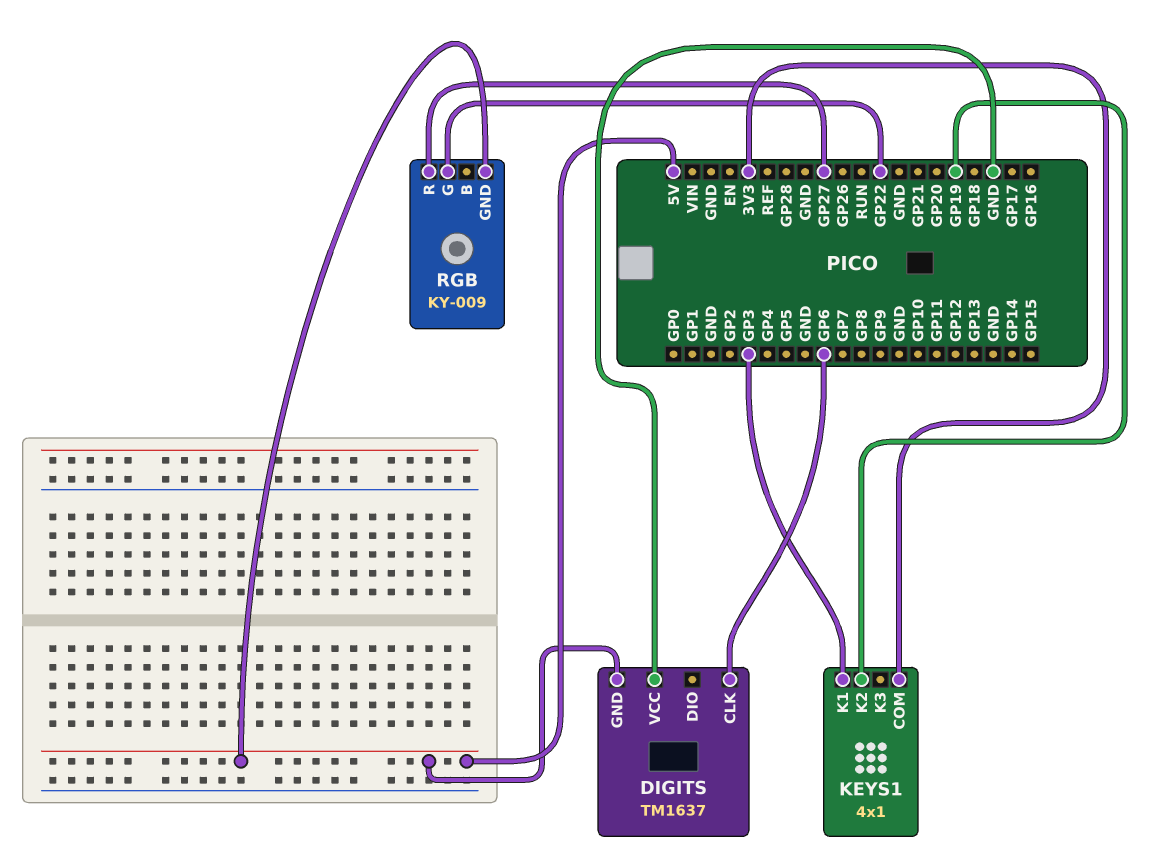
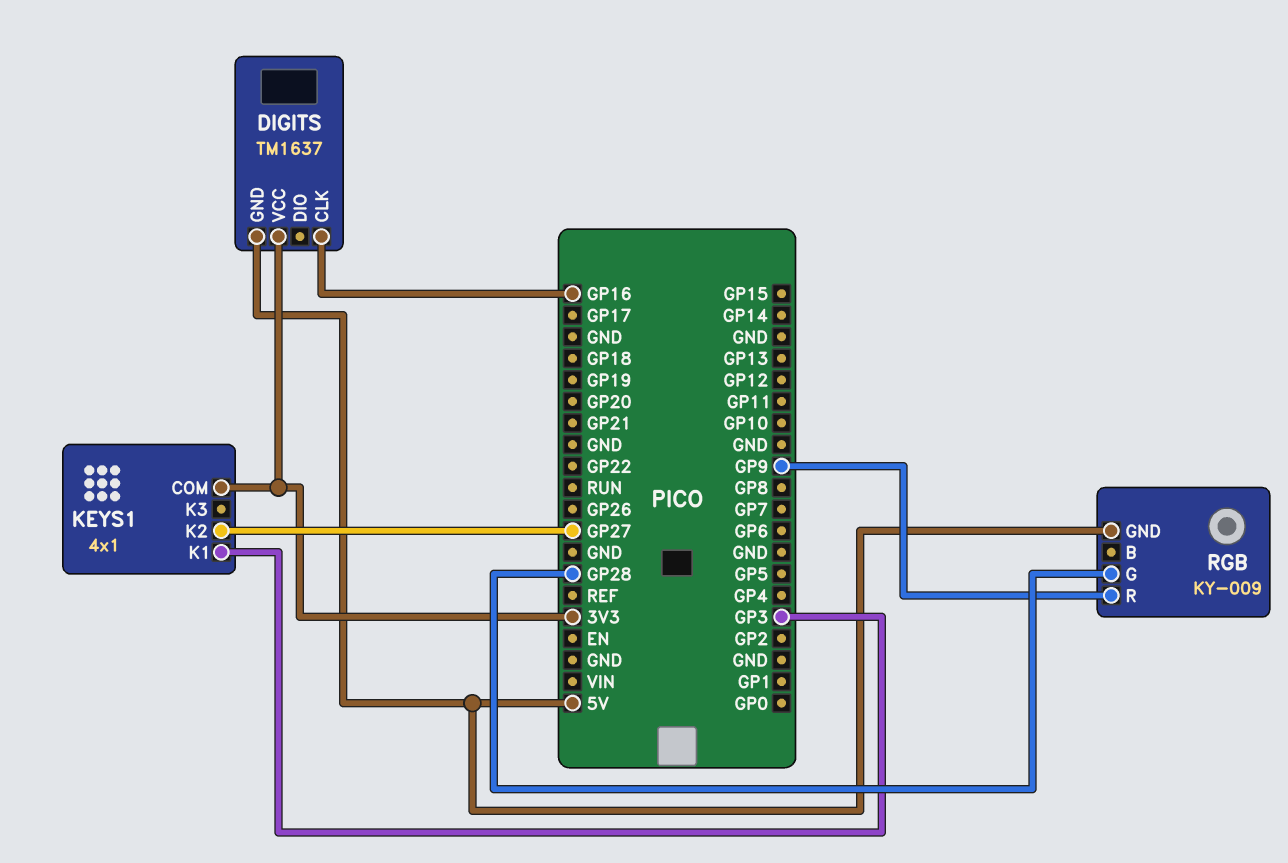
DIGITS pin CLK: GP6 -> GP16
DIGITS pin VCC: GND -> 3V3
KEYS1 pin K2: GP19 -> GP27
RGB pin G: GP22 -> GP28
RGB pin R: GP27 -> GP9

